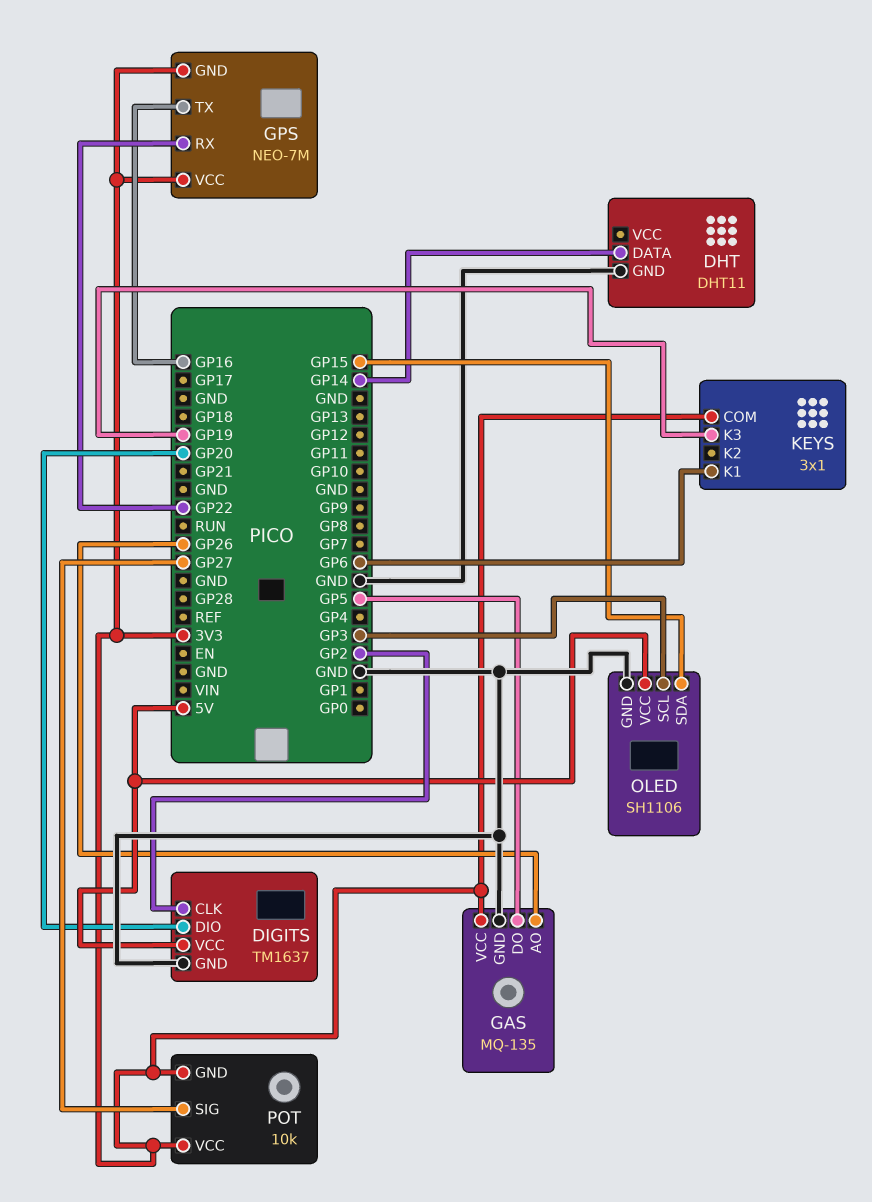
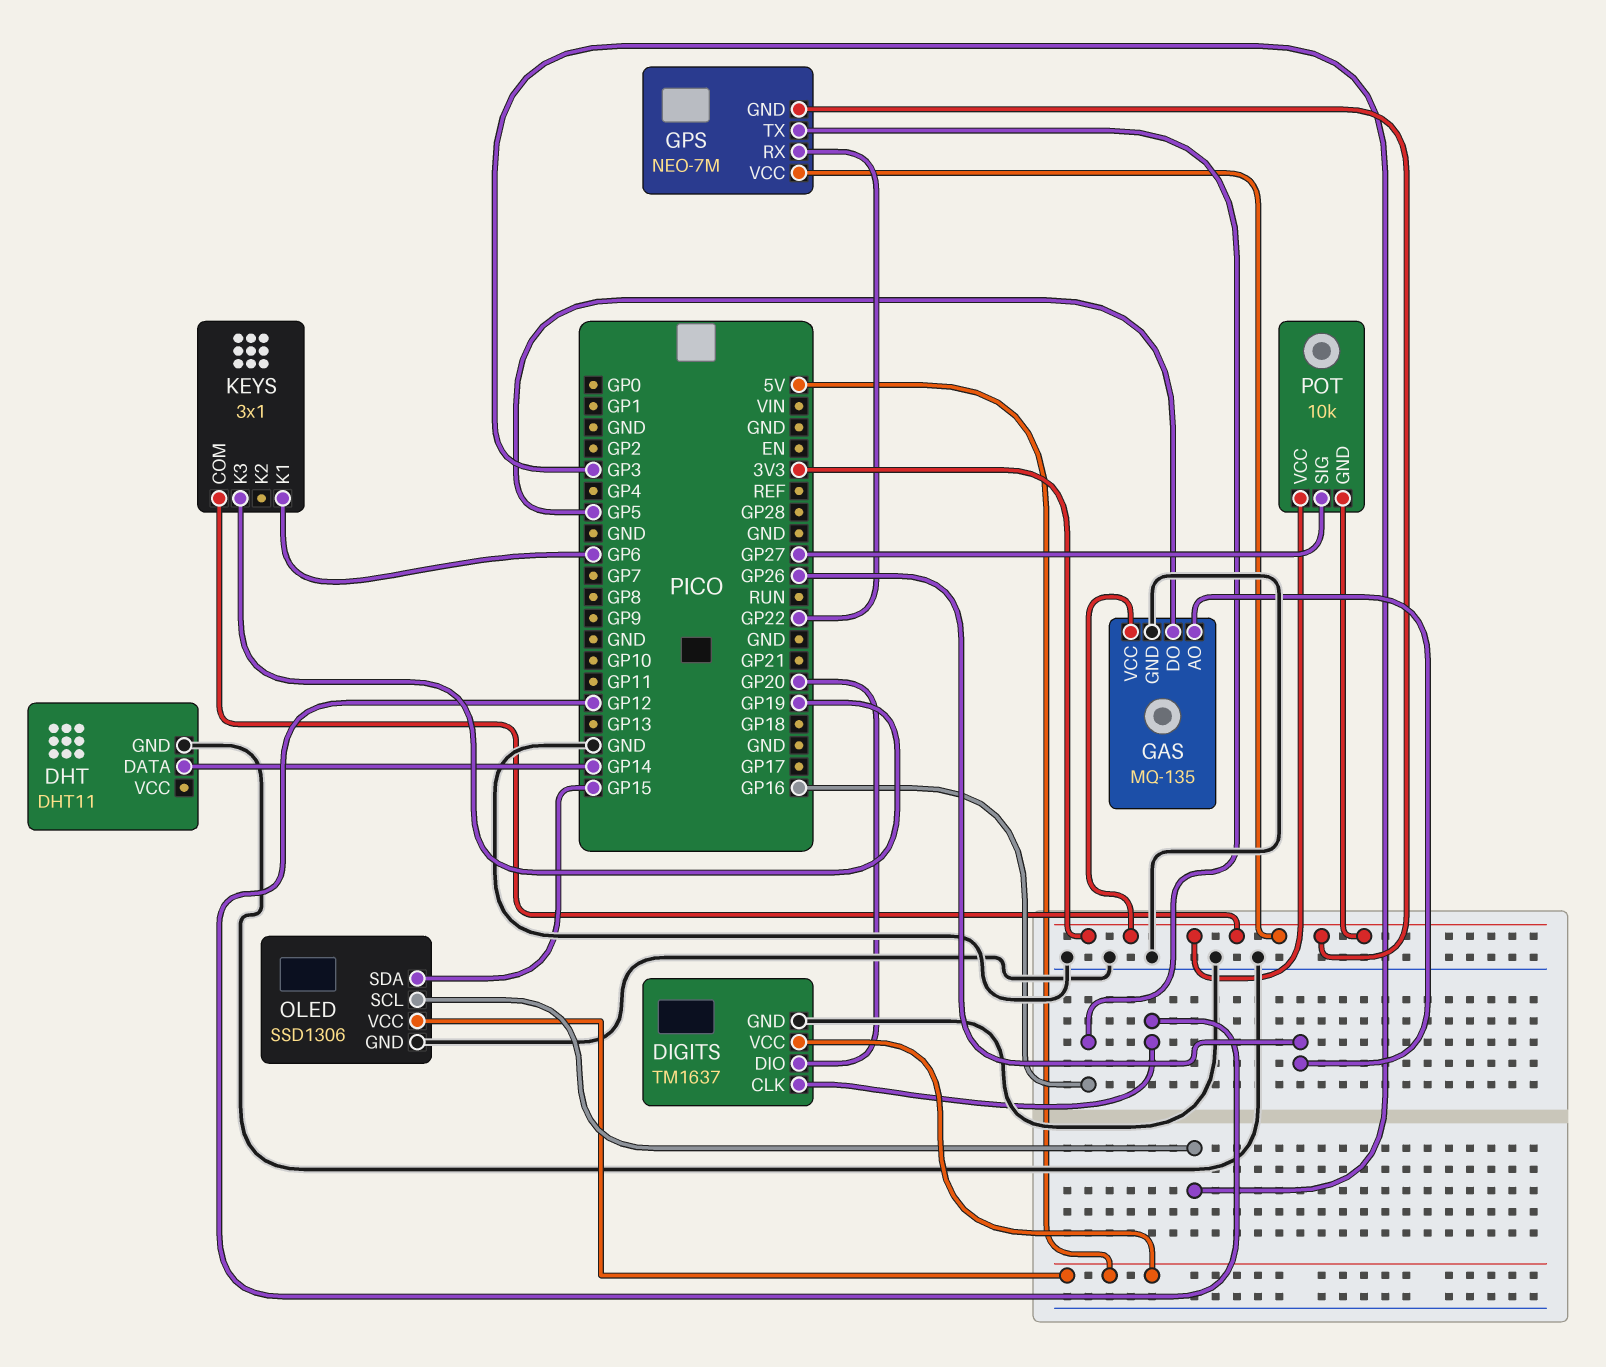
DIGITS pin CLK: GP2 -> GP12
OLED: SH1106 -> SSD1306

